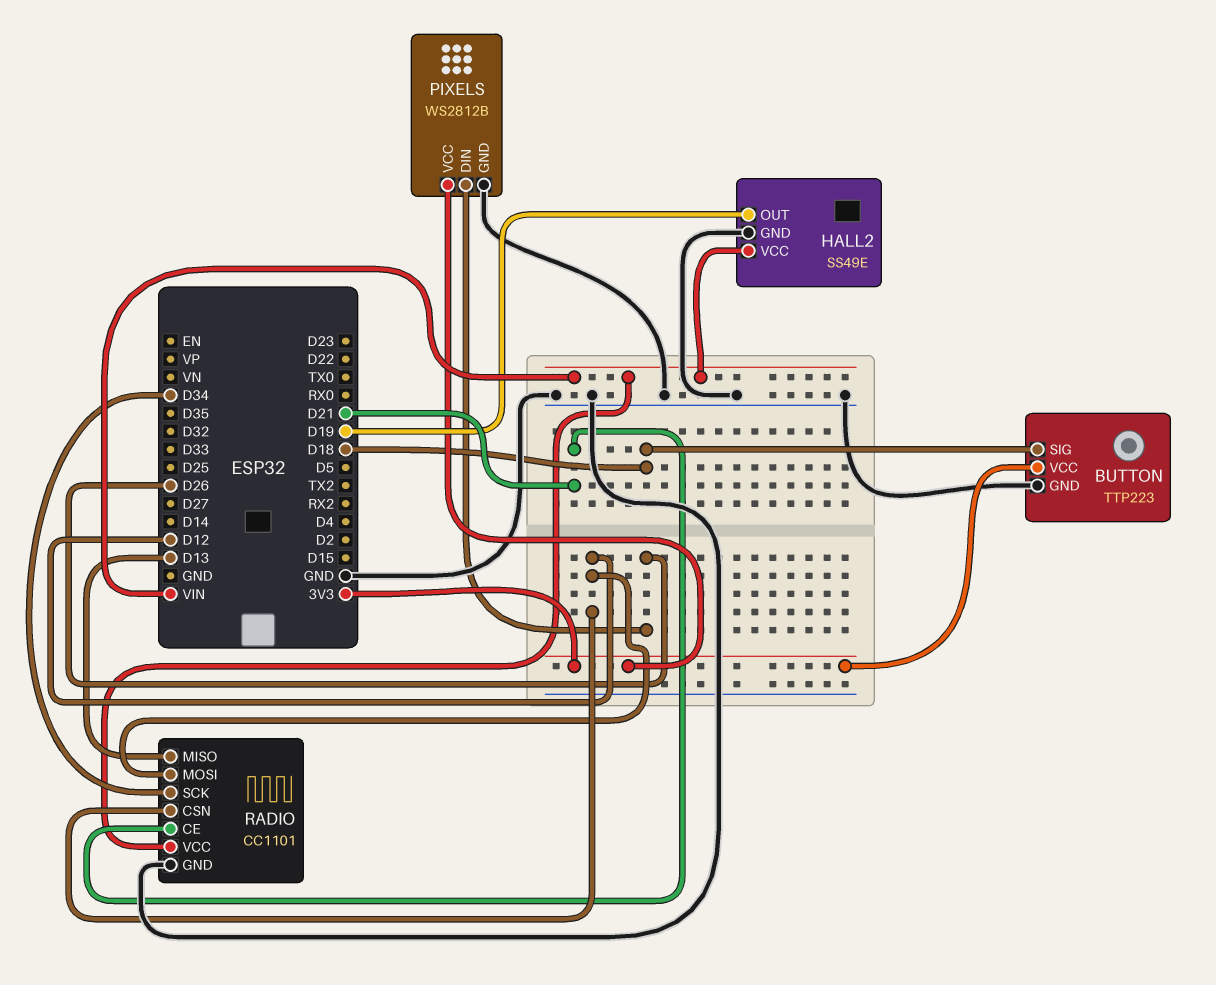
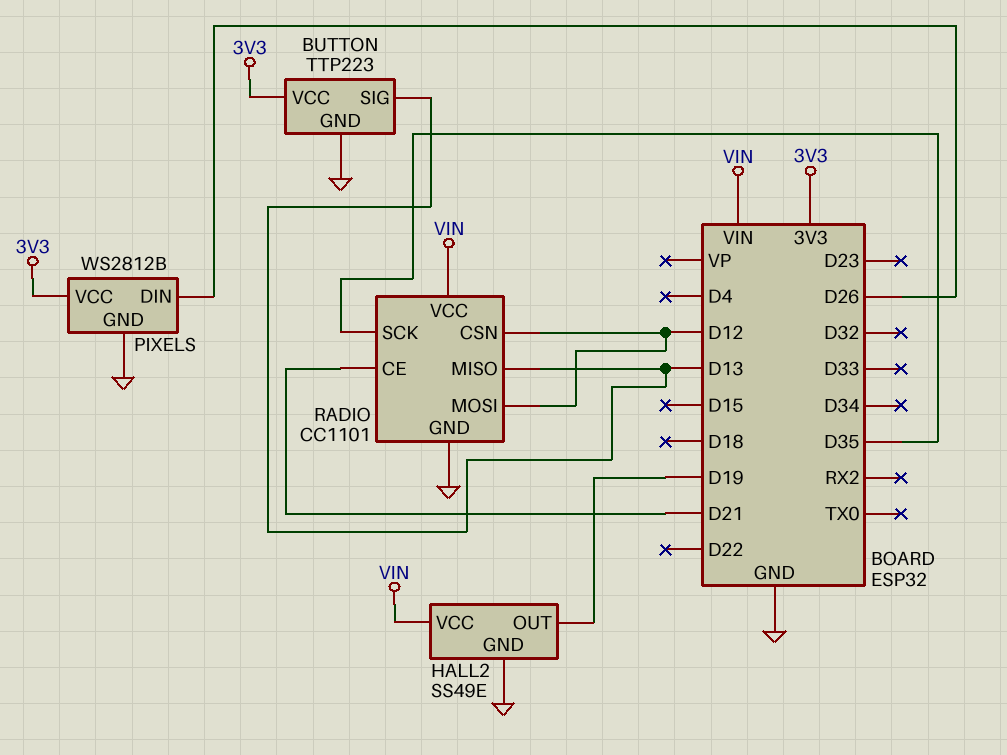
BUTTON pin SIG: D18 -> D13
RADIO pin SCK: D34 -> D35

